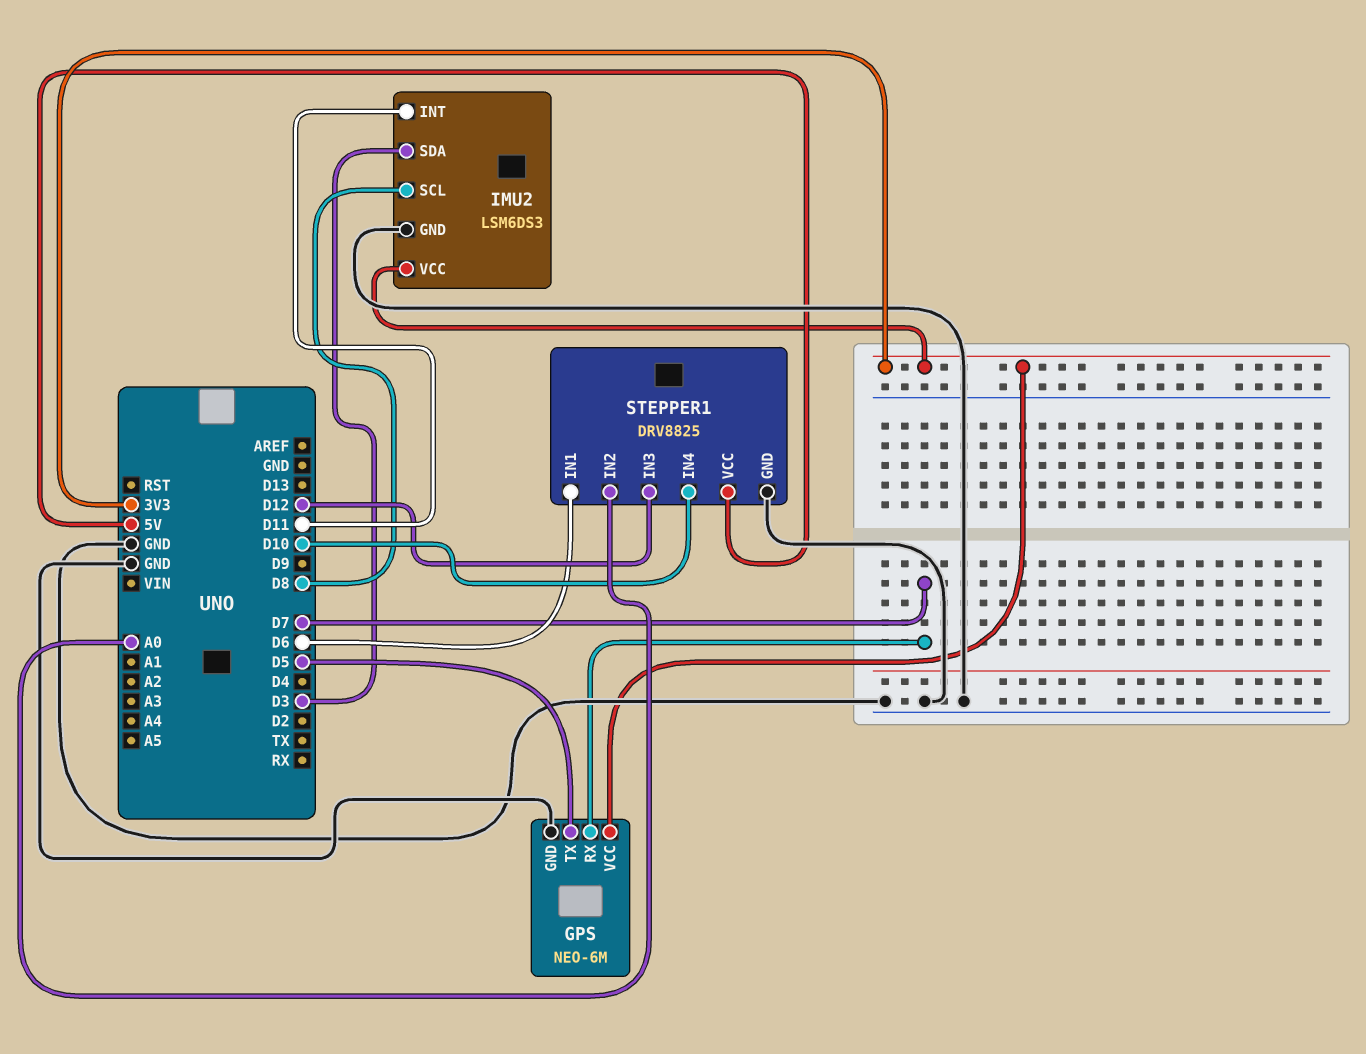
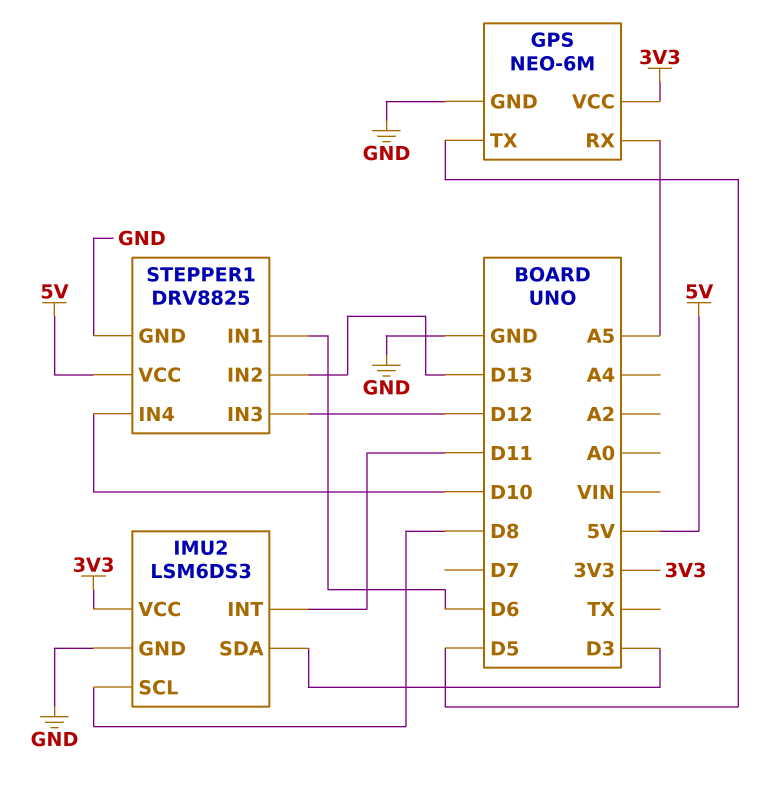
GPS pin RX: D7 -> A5
STEPPER1 pin IN2: A0 -> D13

